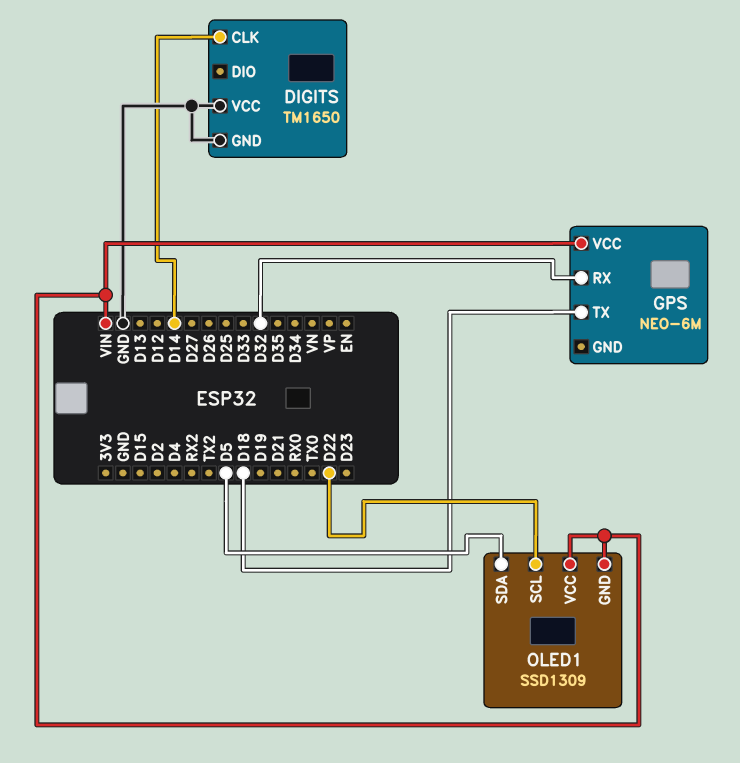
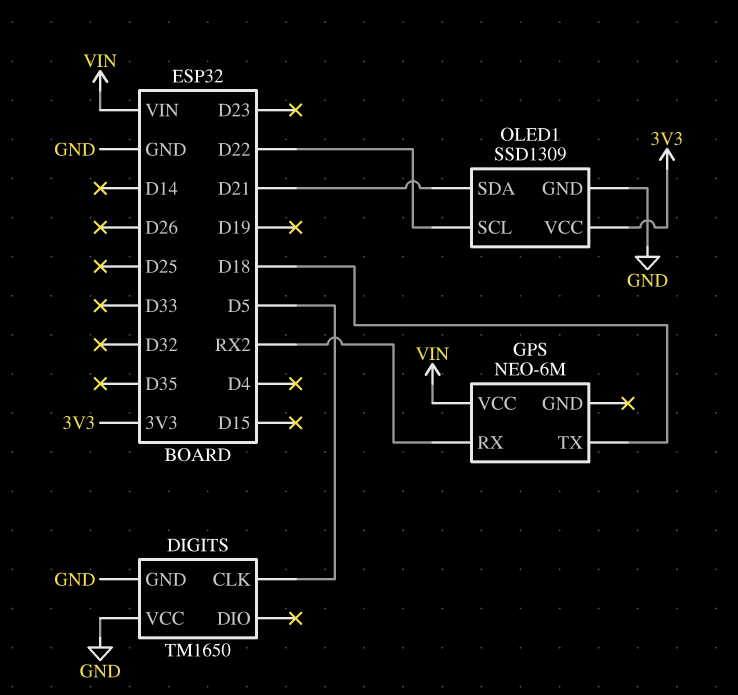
DIGITS pin CLK: D14 -> D5
GPS pin RX: D32 -> RX2
OLED1 pin GND: VIN -> GND
OLED1 pin SDA: D5 -> D21
OLED1 pin VCC: VIN -> 3V3

